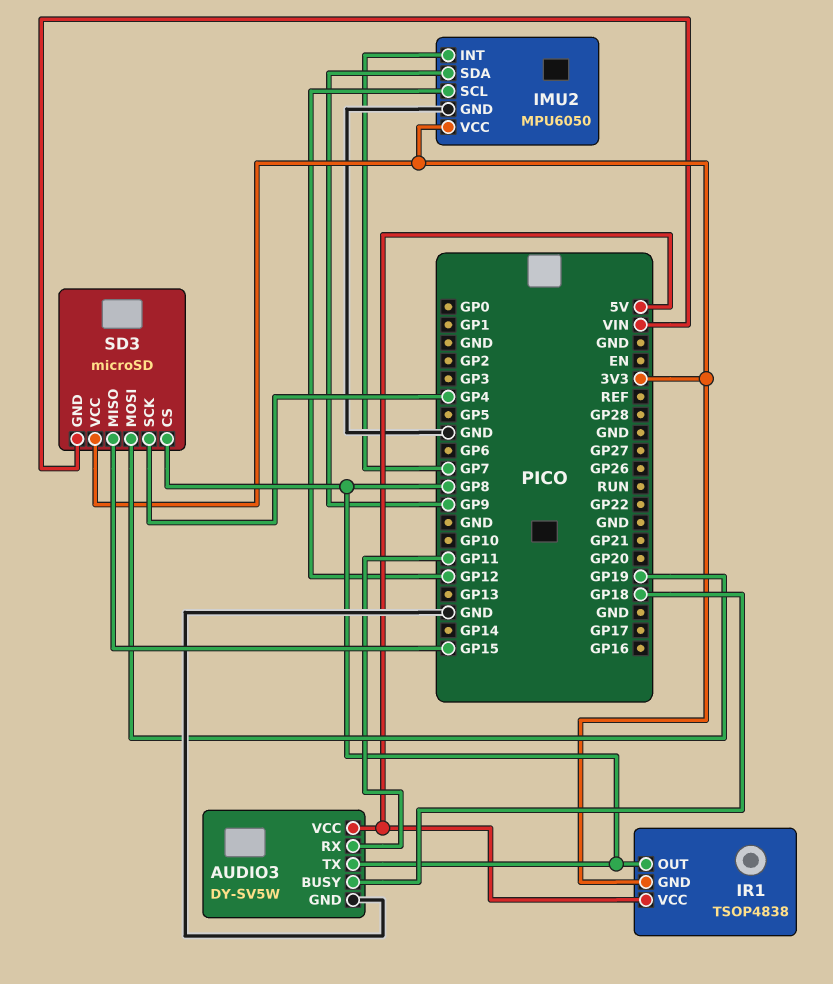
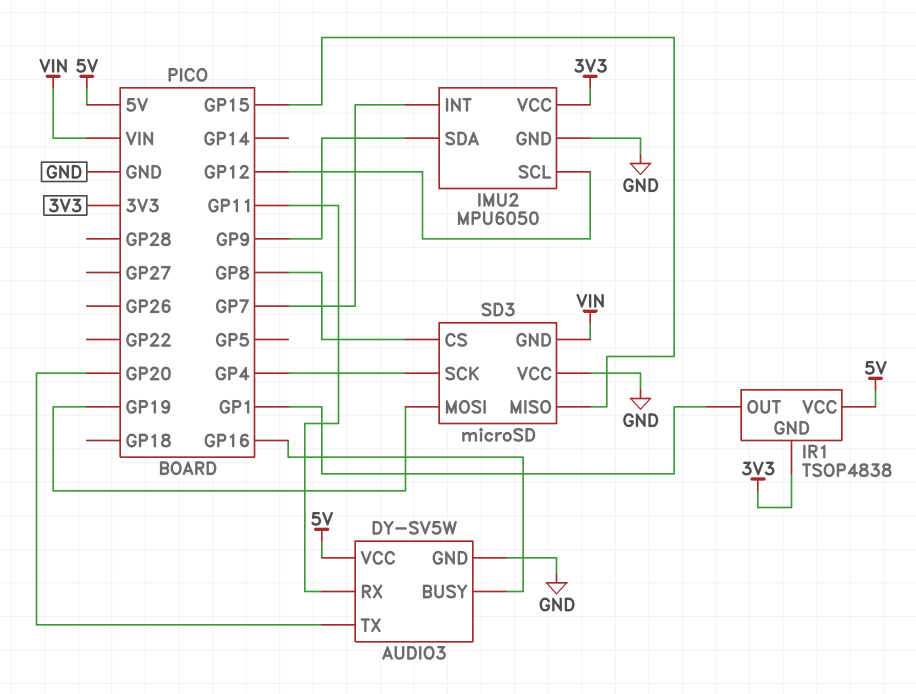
AUDIO3 pin BUSY: GP18 -> GP16
AUDIO3 pin TX: GP8 -> GP20
IR1 pin OUT: GP8 -> GP1
SD3 pin VCC: 3V3 -> GND

